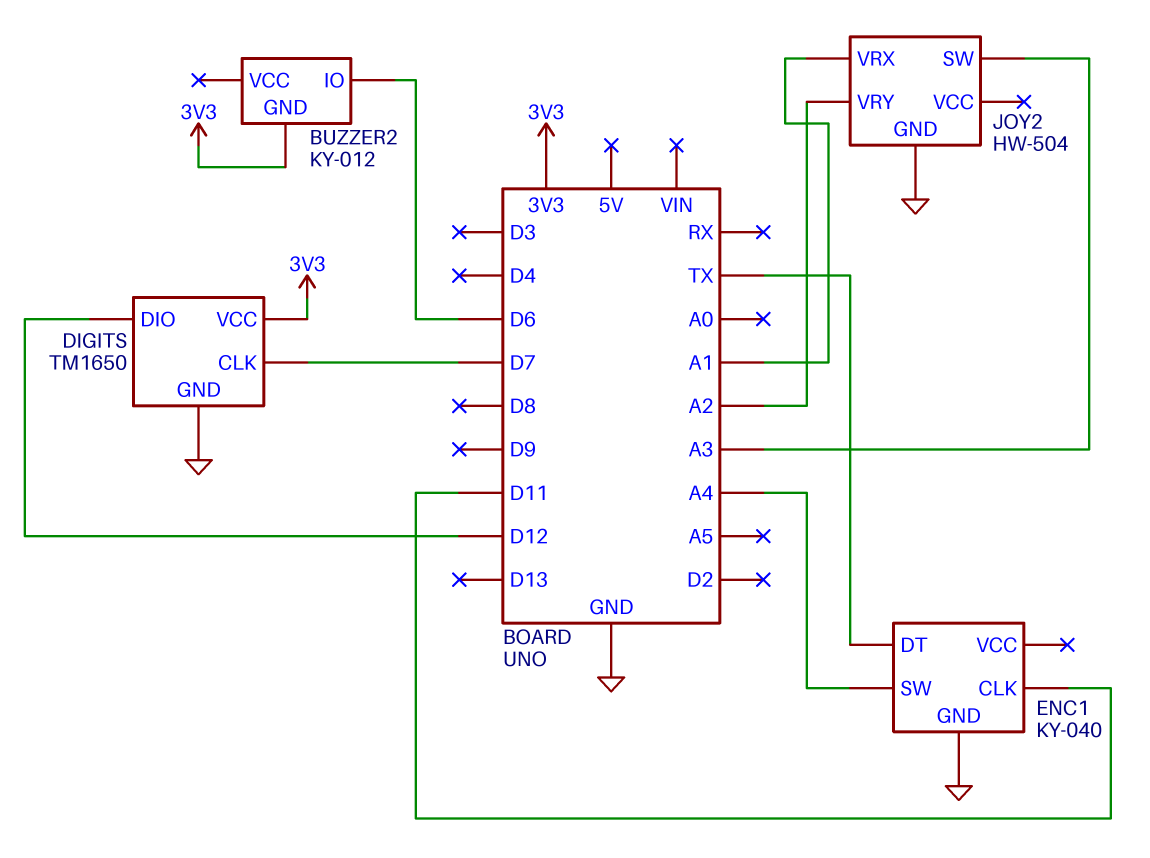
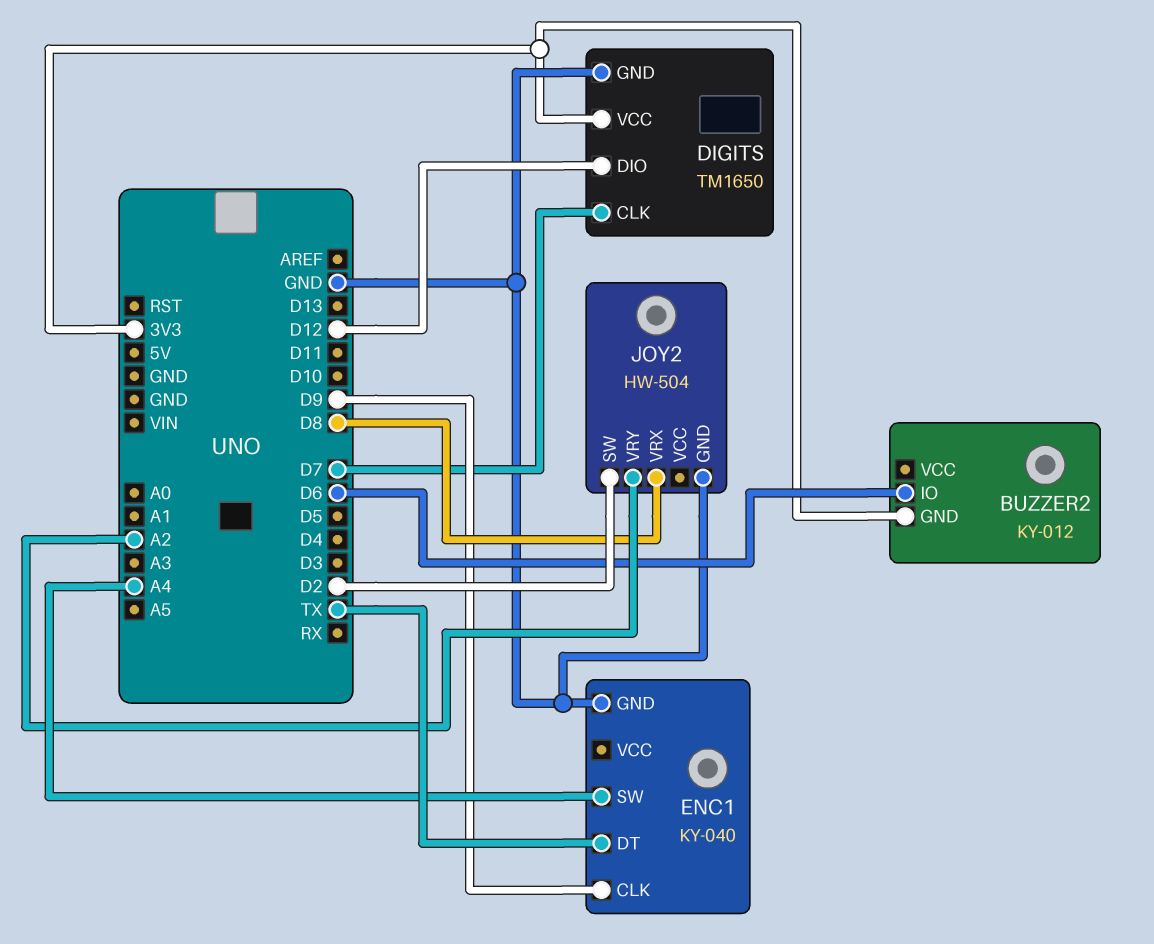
ENC1 pin CLK: D11 -> D9
JOY2 pin SW: A3 -> D2
JOY2 pin VRX: A1 -> D8

